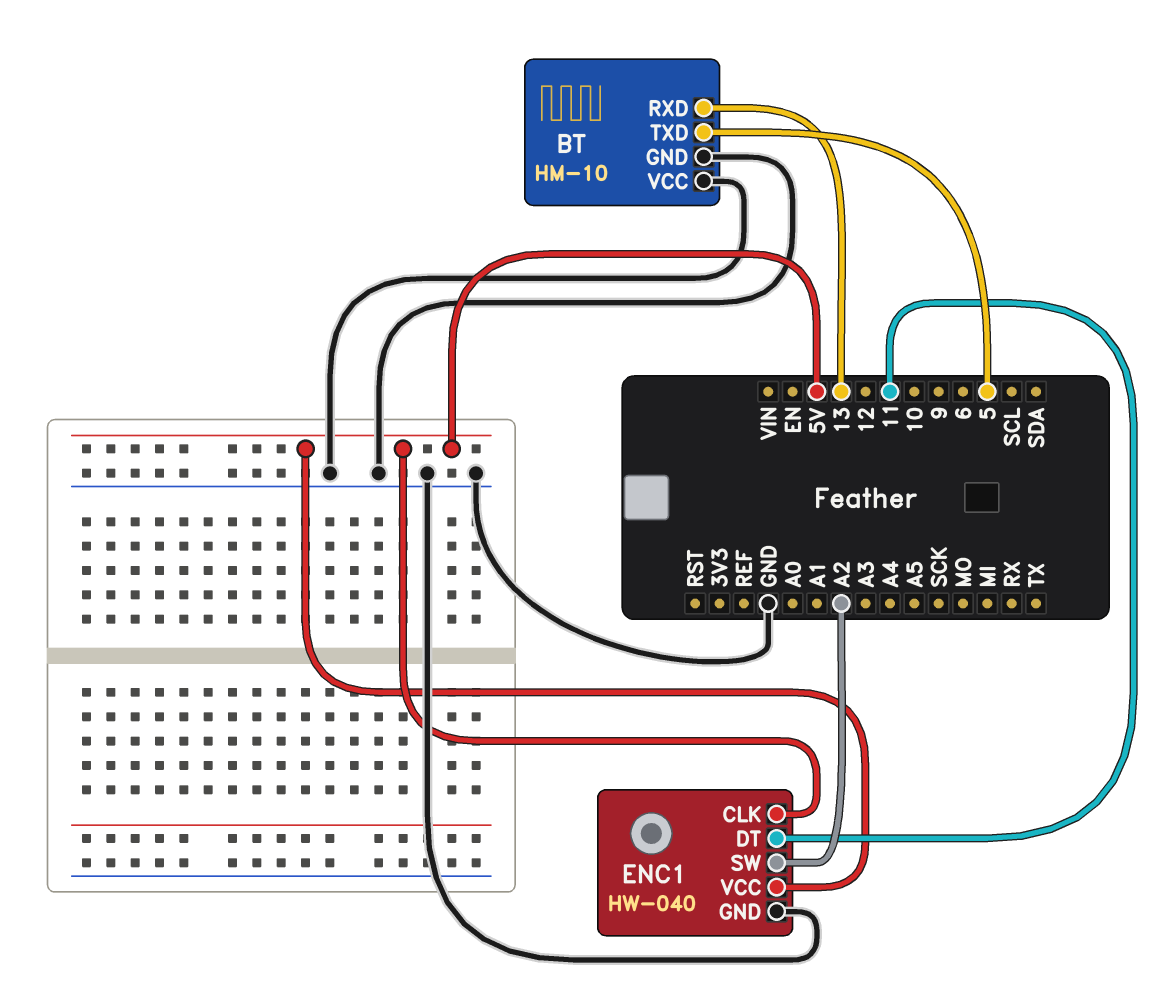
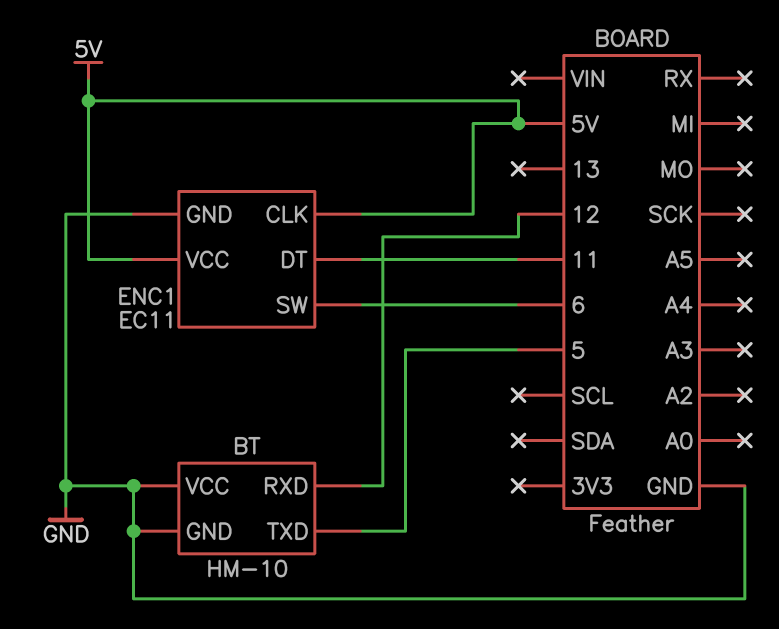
BT pin RXD: 13 -> 12
ENC1: HW-040 -> EC11
ENC1 pin SW: A2 -> 6

